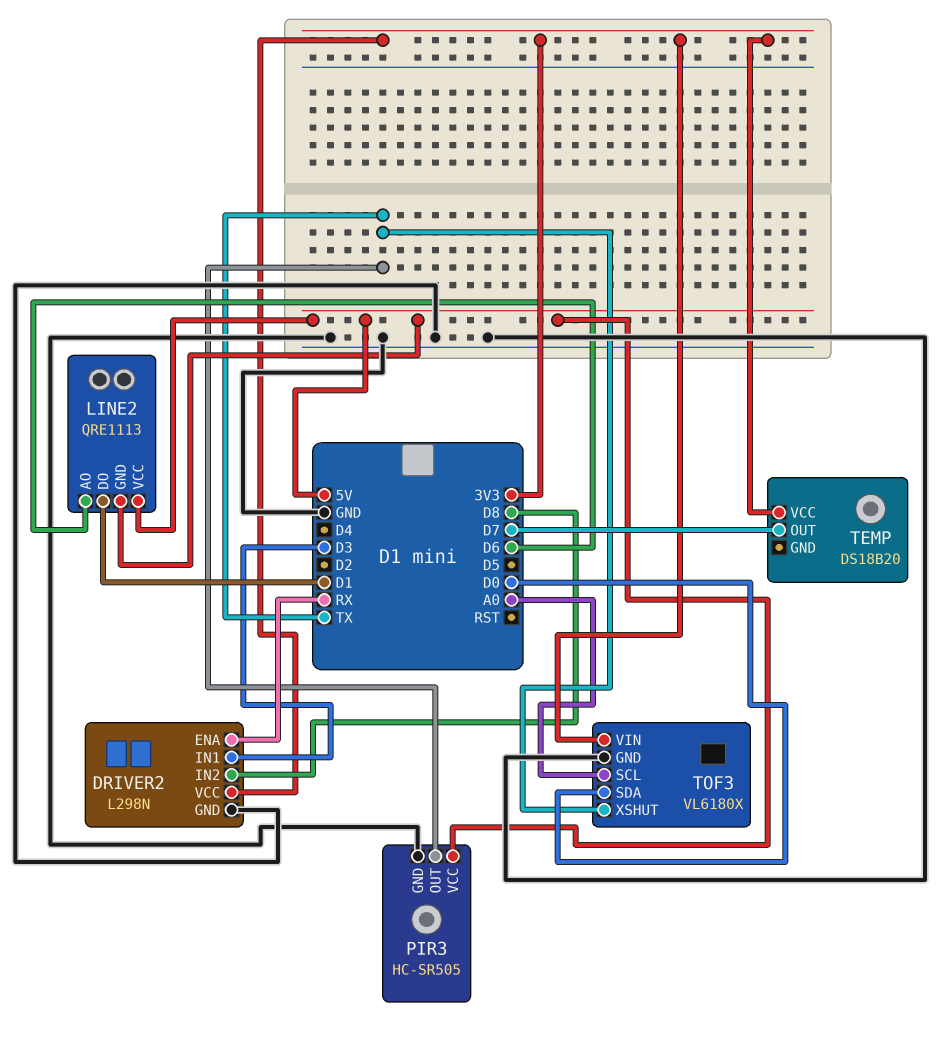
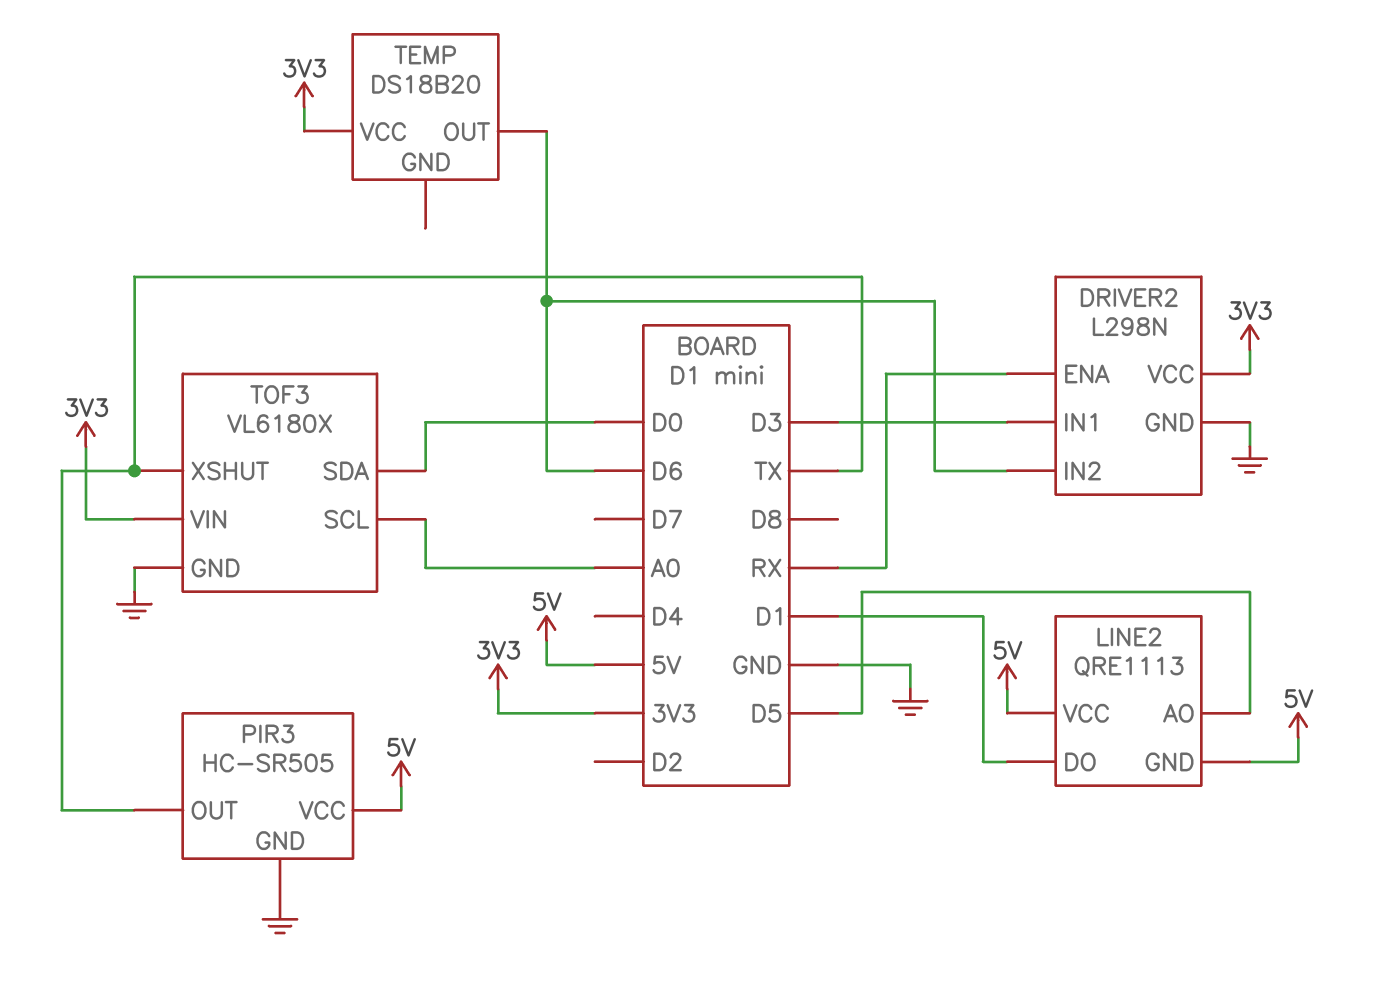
DRIVER2 pin IN2: D8 -> D6
LINE2 pin AO: D6 -> D5
TEMP pin OUT: D7 -> D6

